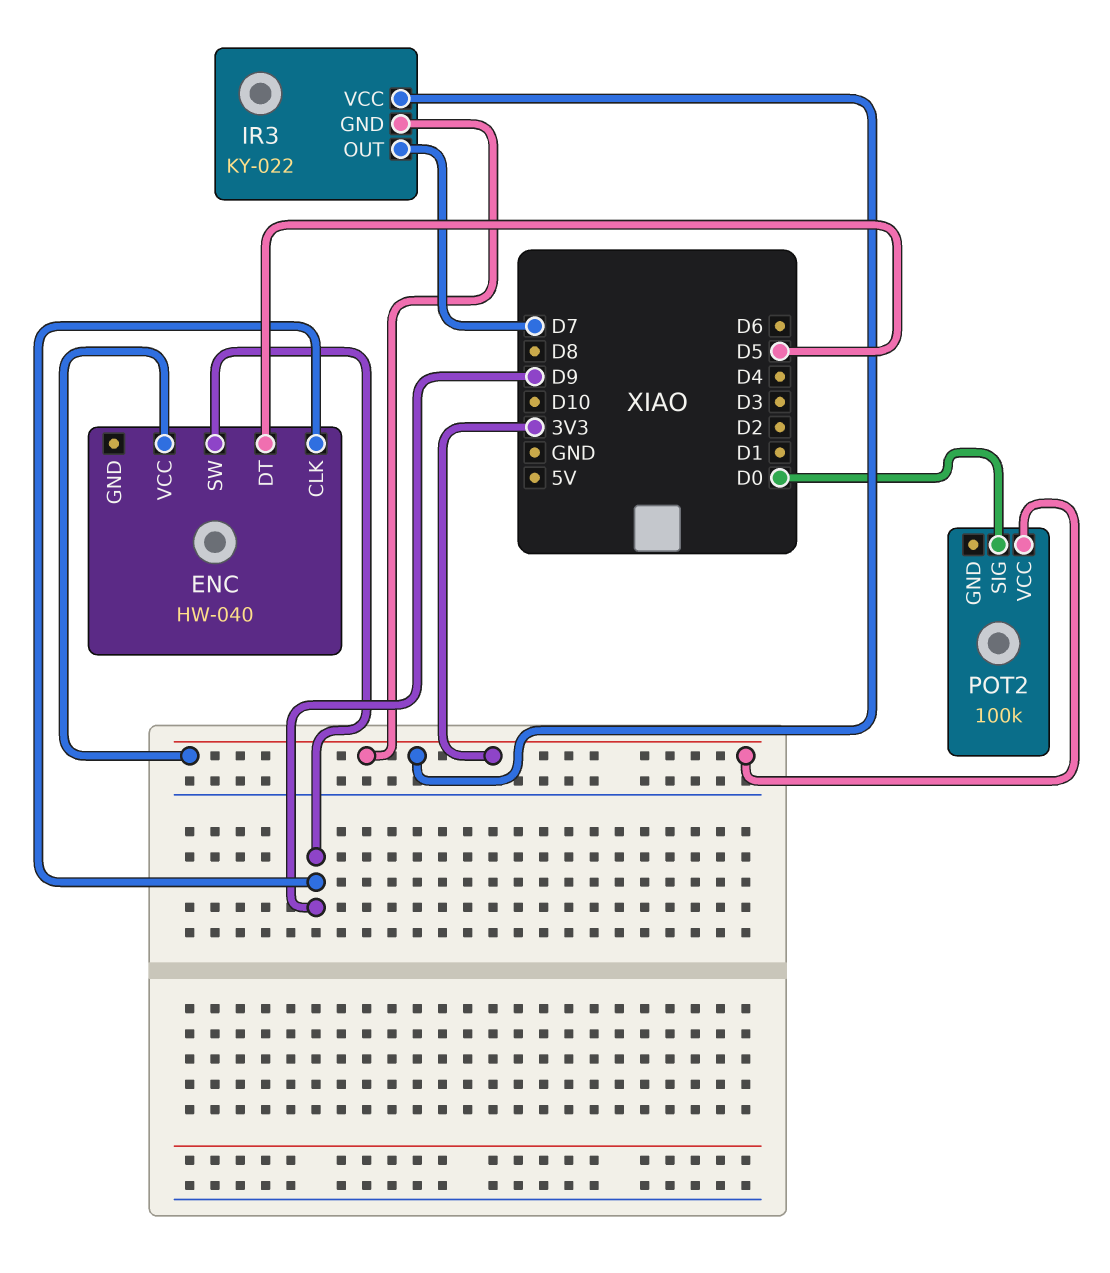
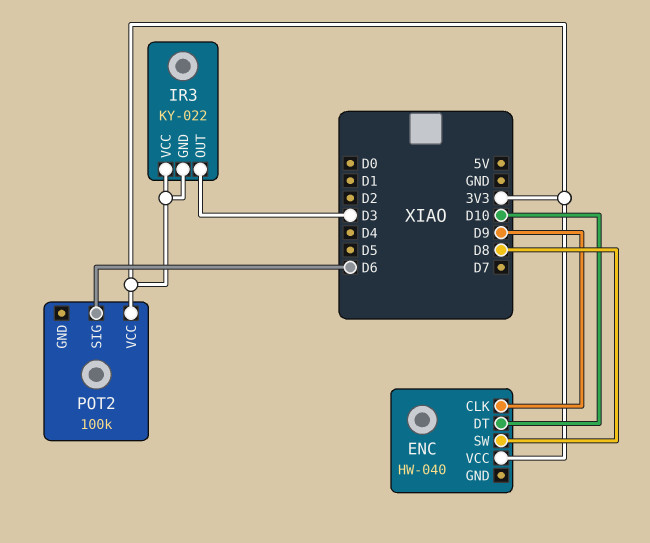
ENC pin DT: D5 -> D10
ENC pin SW: D9 -> D8
IR3 pin OUT: D7 -> D3
POT2 pin SIG: D0 -> D6

